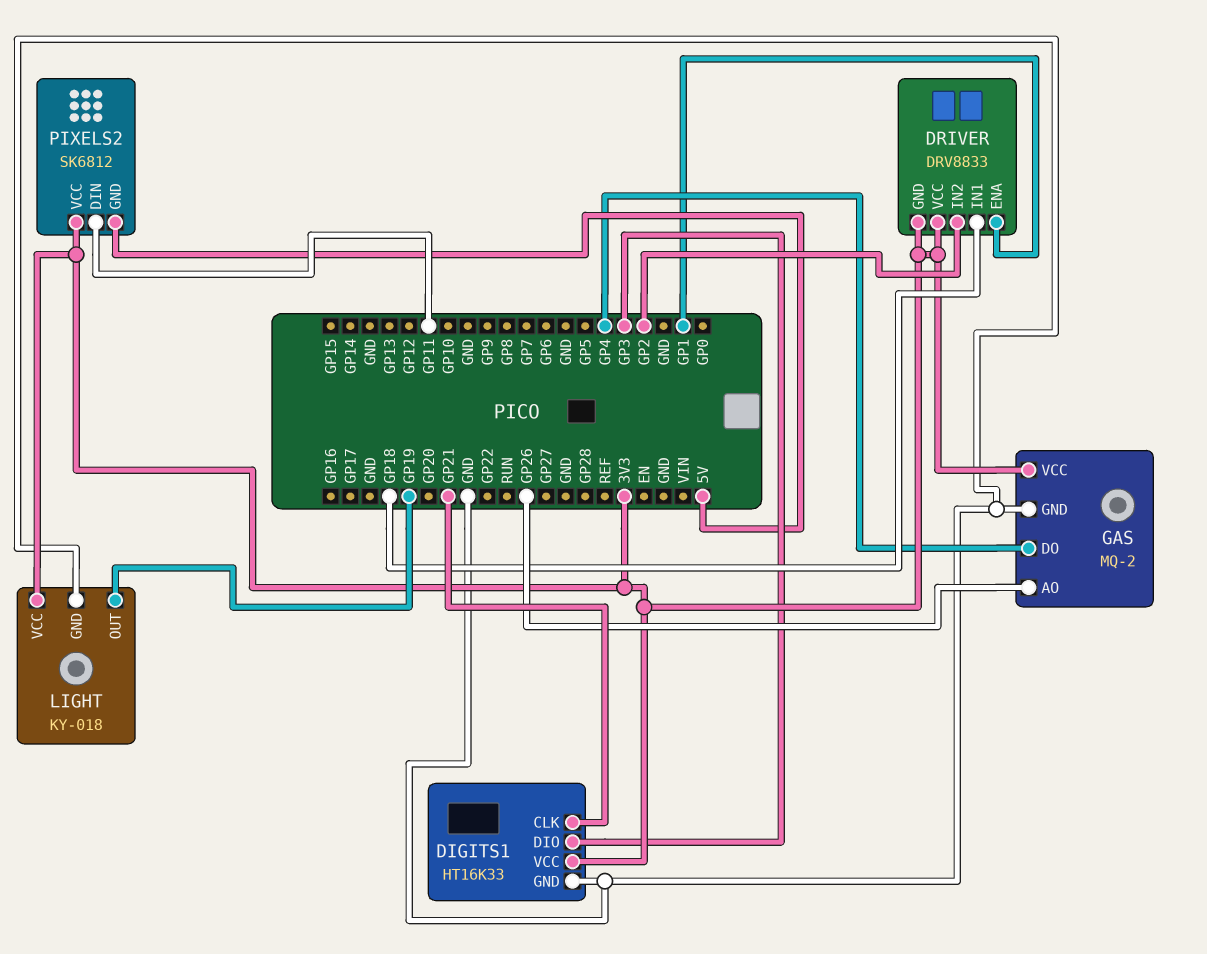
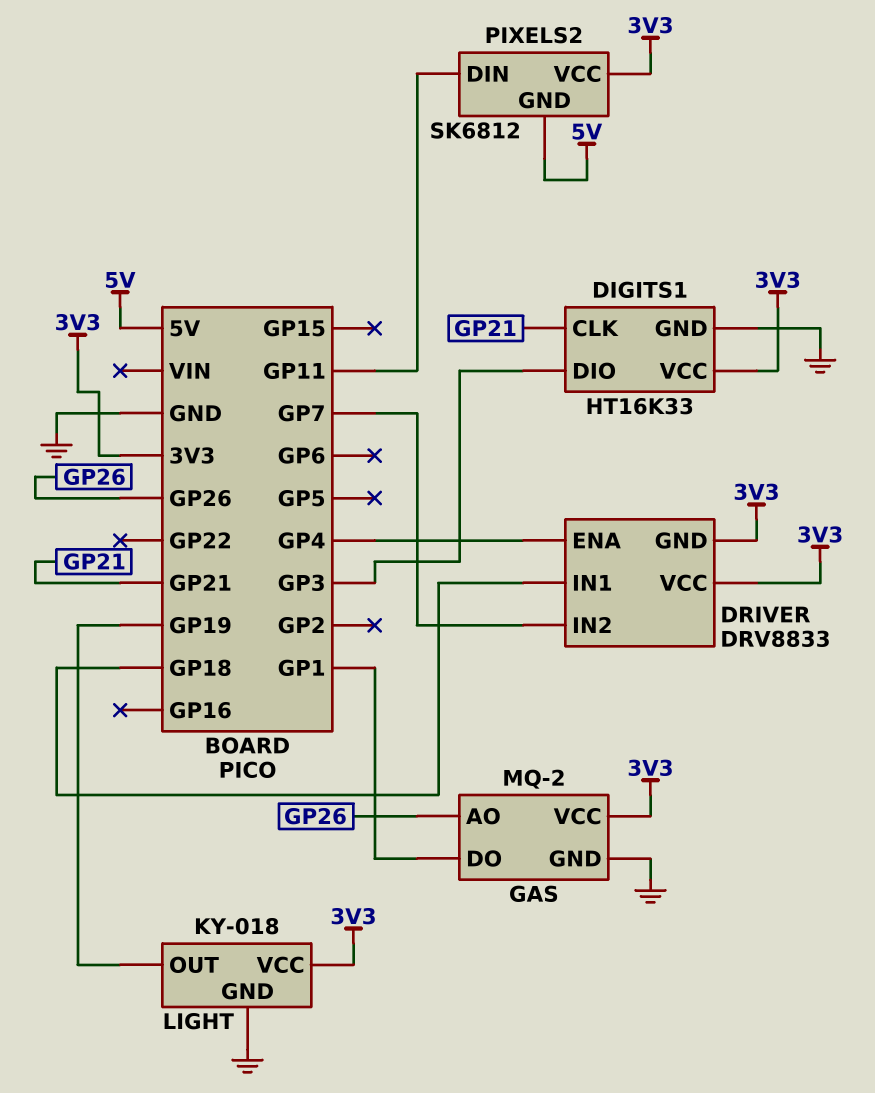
DRIVER pin ENA: GP1 -> GP4
DRIVER pin IN2: GP2 -> GP7
GAS pin DO: GP4 -> GP1

